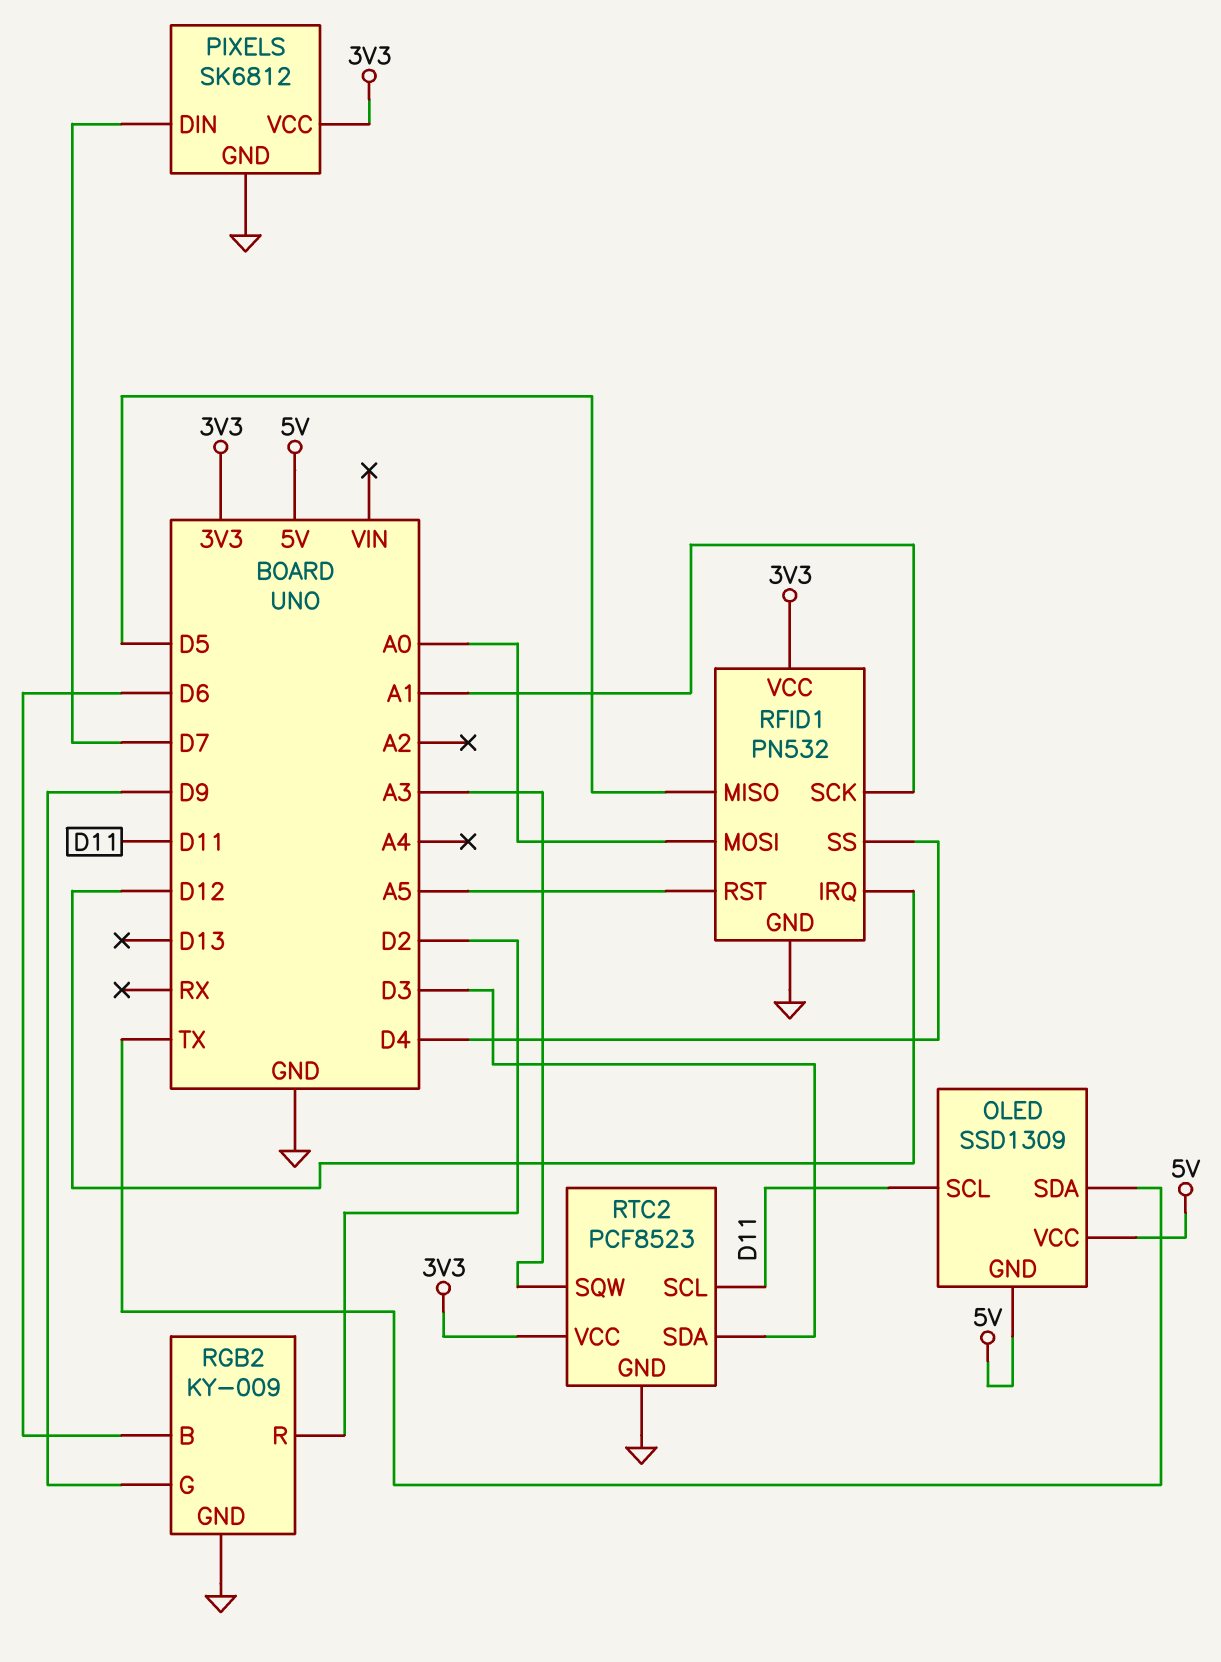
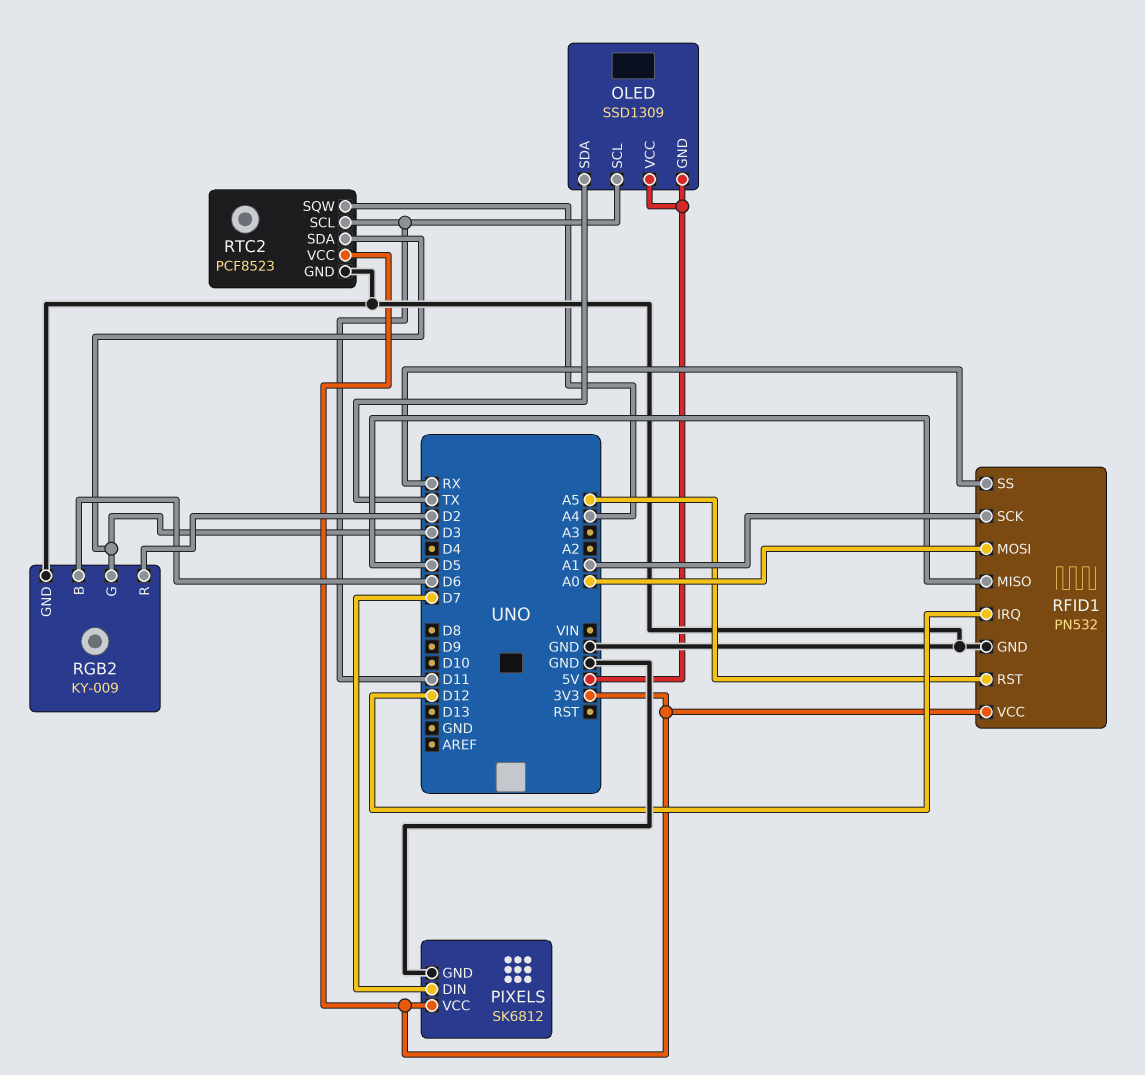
RFID1 pin SS: D4 -> RX
RGB2 pin G: D9 -> D3
RTC2 pin SQW: A3 -> A4

